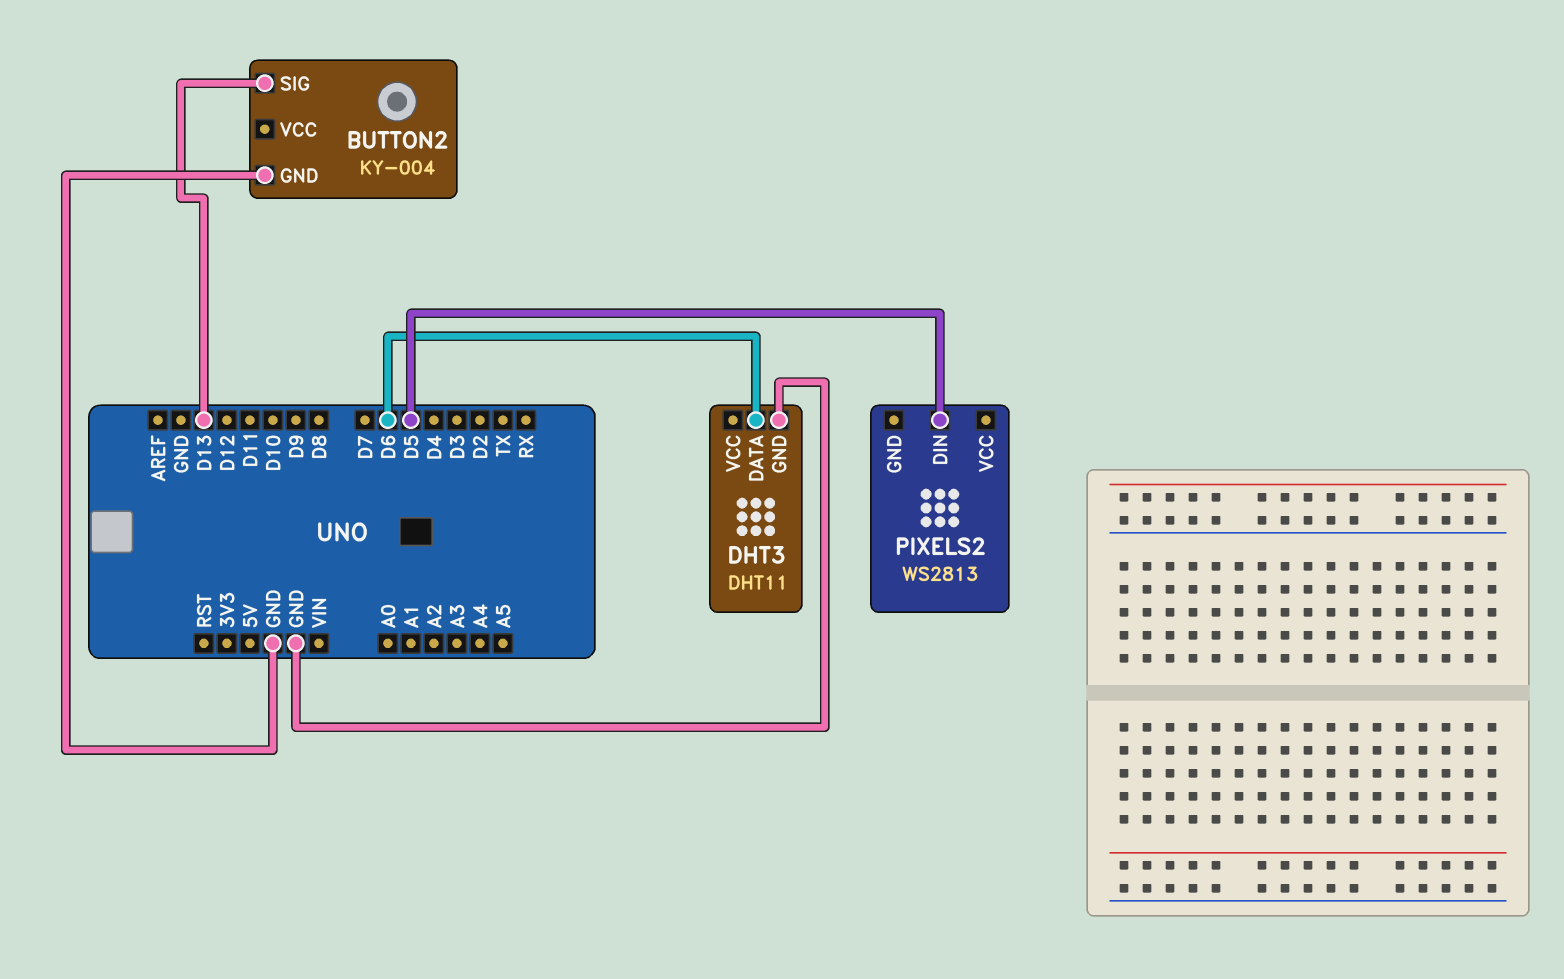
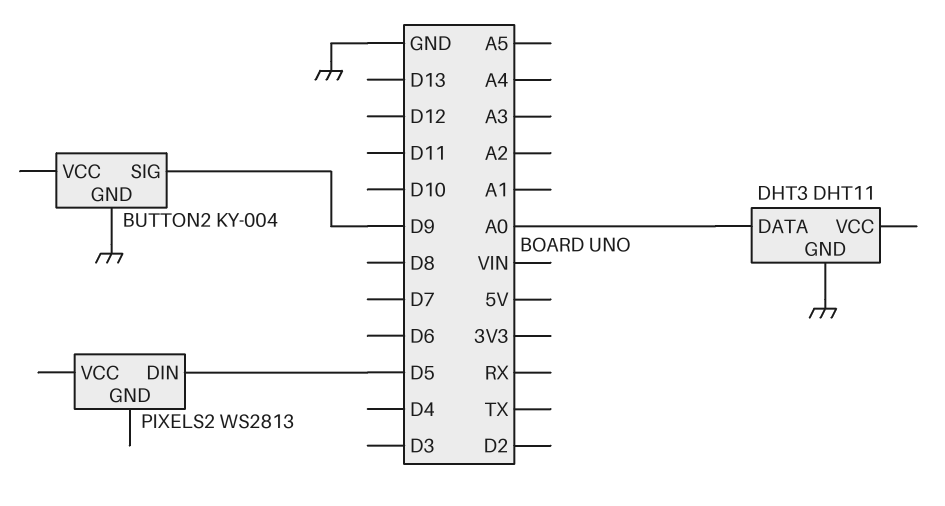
BUTTON2 pin SIG: D13 -> D9
DHT3 pin DATA: D6 -> A0

